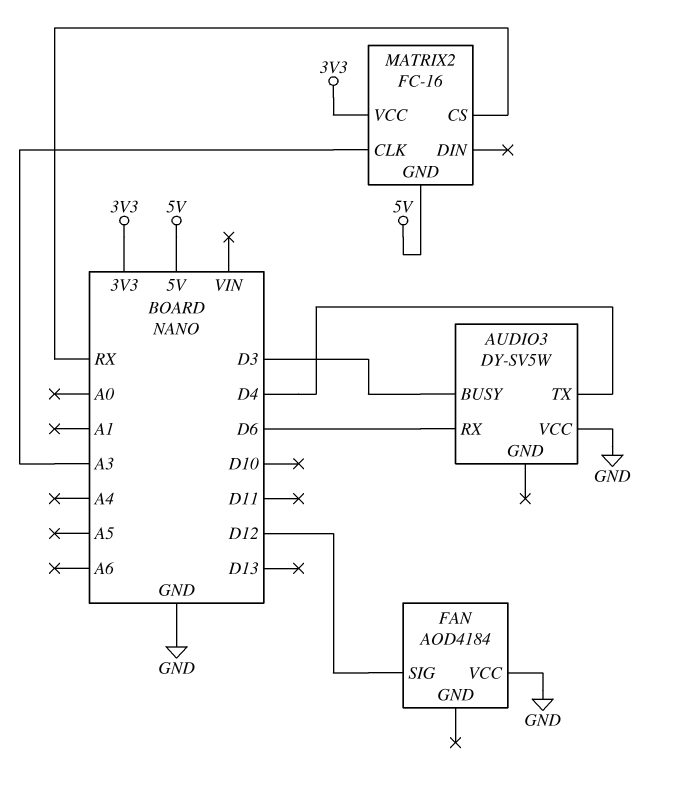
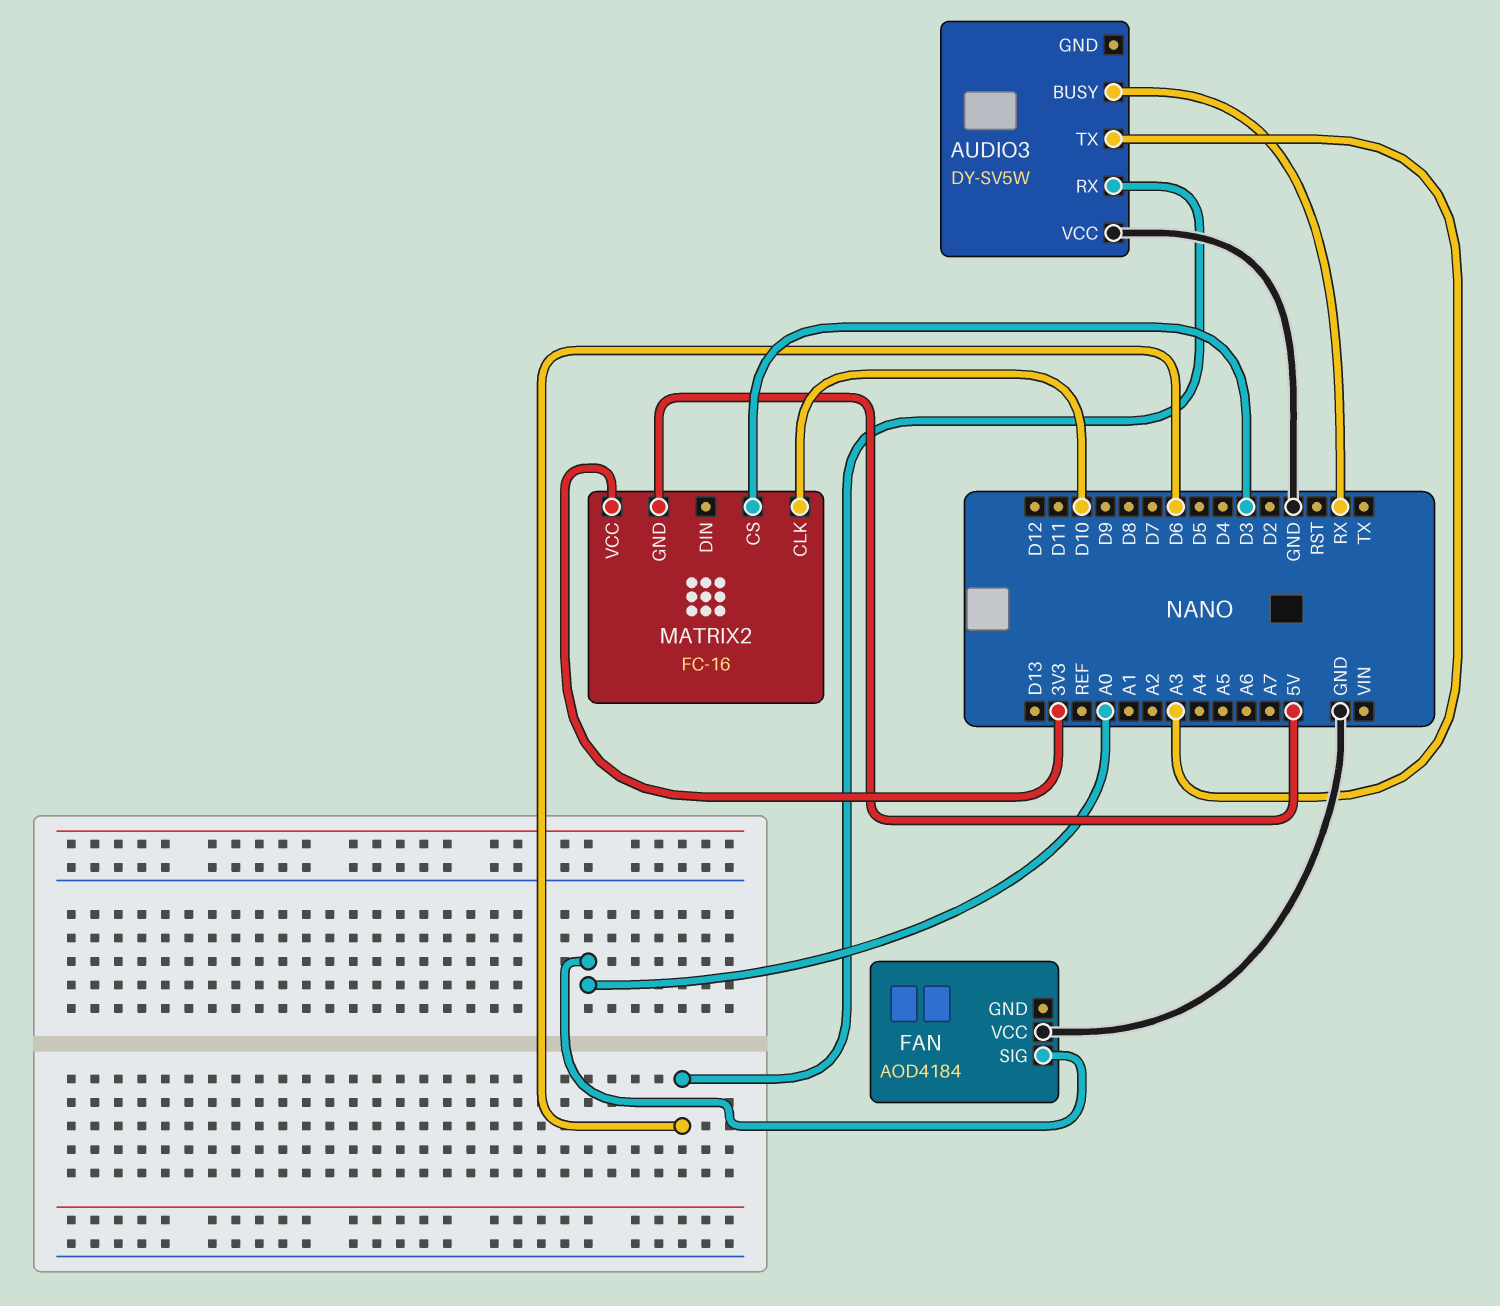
AUDIO3 pin BUSY: D3 -> RX
AUDIO3 pin TX: D4 -> A3
FAN pin SIG: D12 -> A0
MATRIX2 pin CLK: A3 -> D10
MATRIX2 pin CS: RX -> D3

